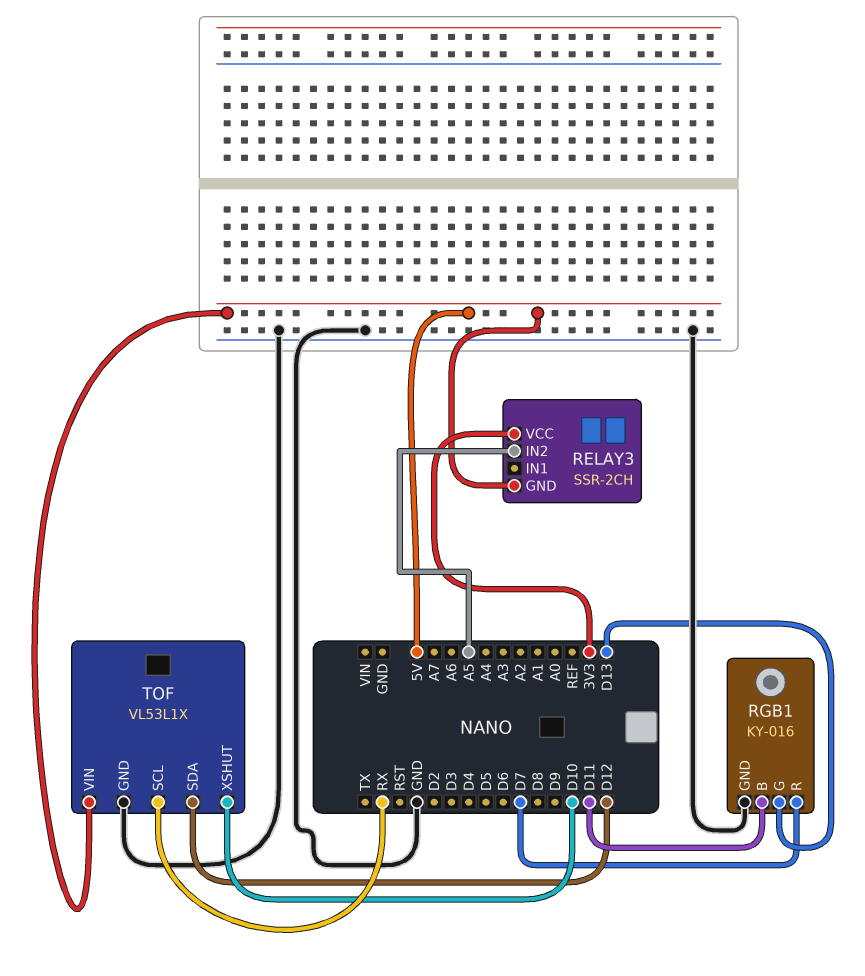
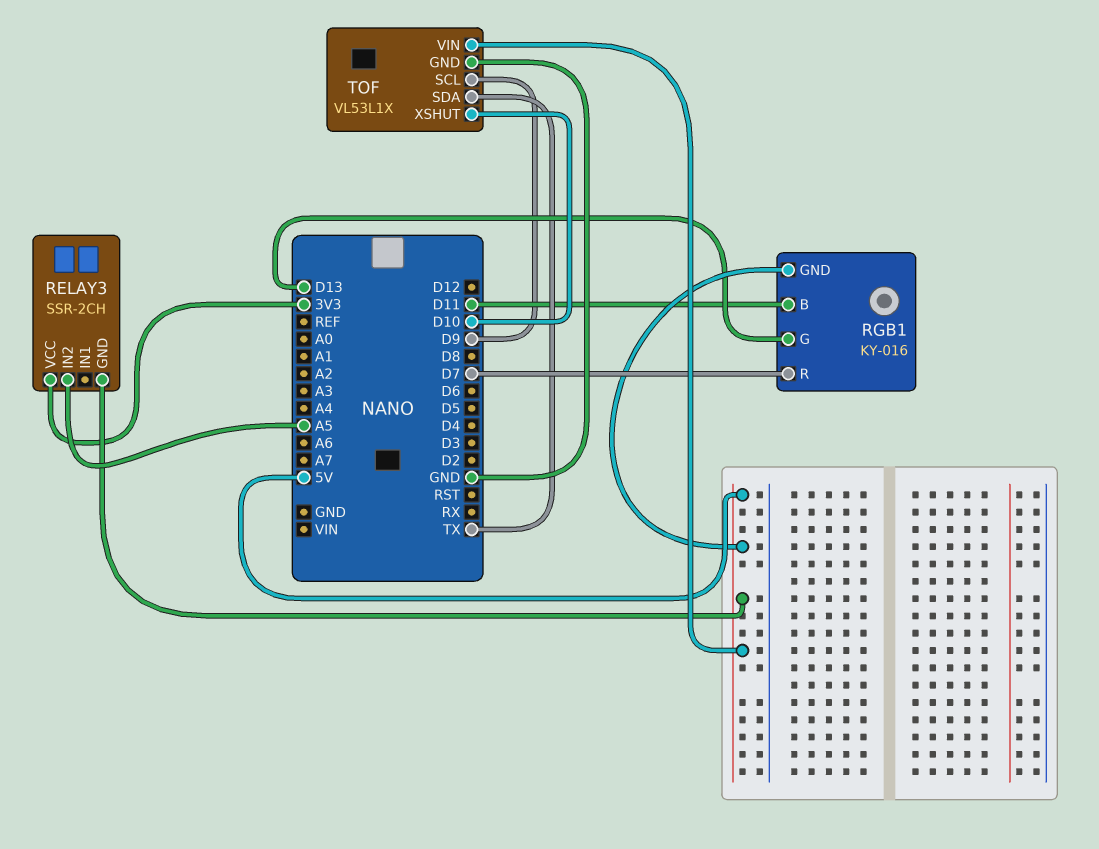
RGB1 pin GND: GND -> 5V
TOF pin SCL: RX -> D9
TOF pin SDA: D12 -> TX

